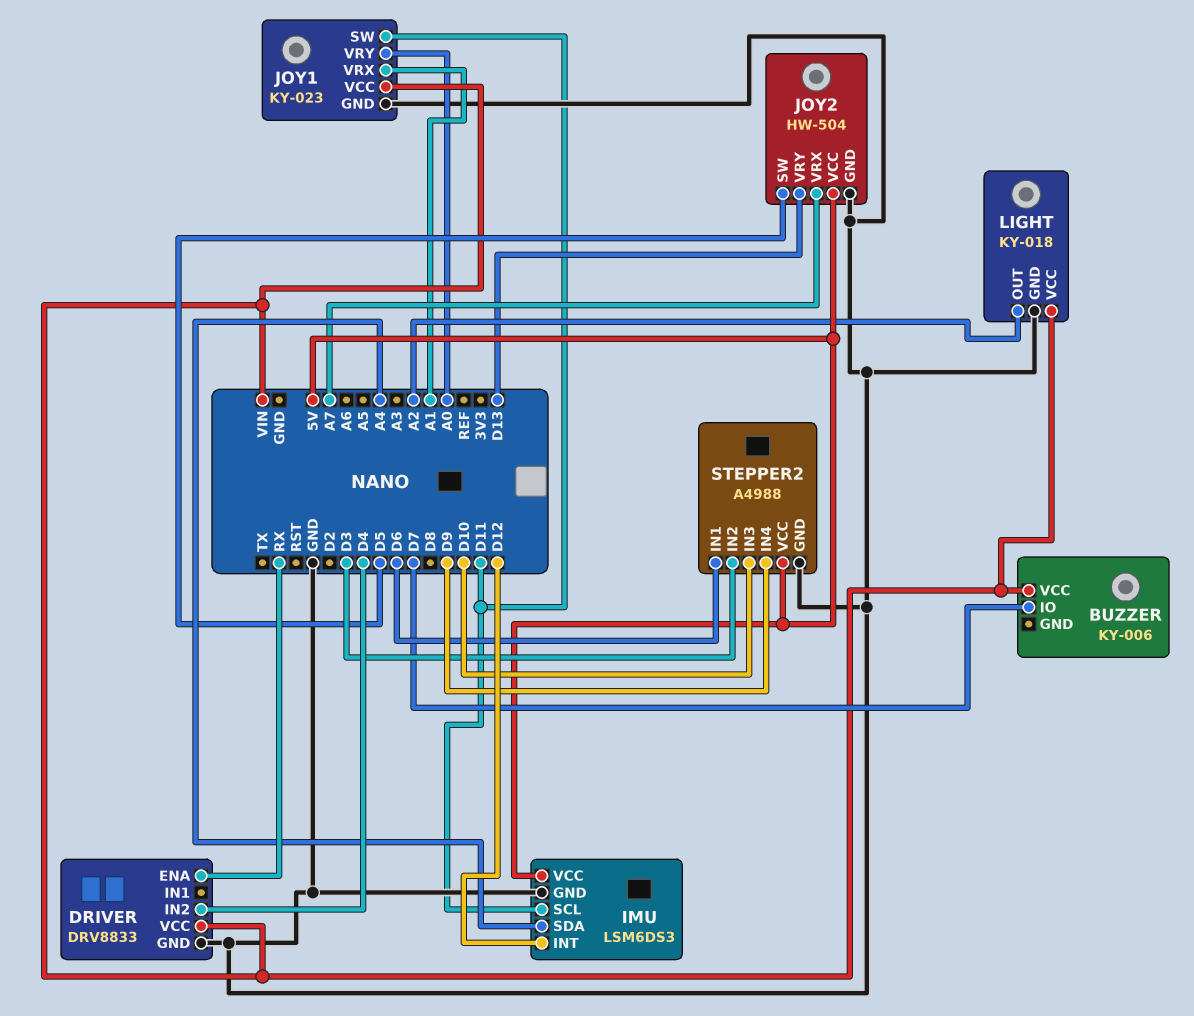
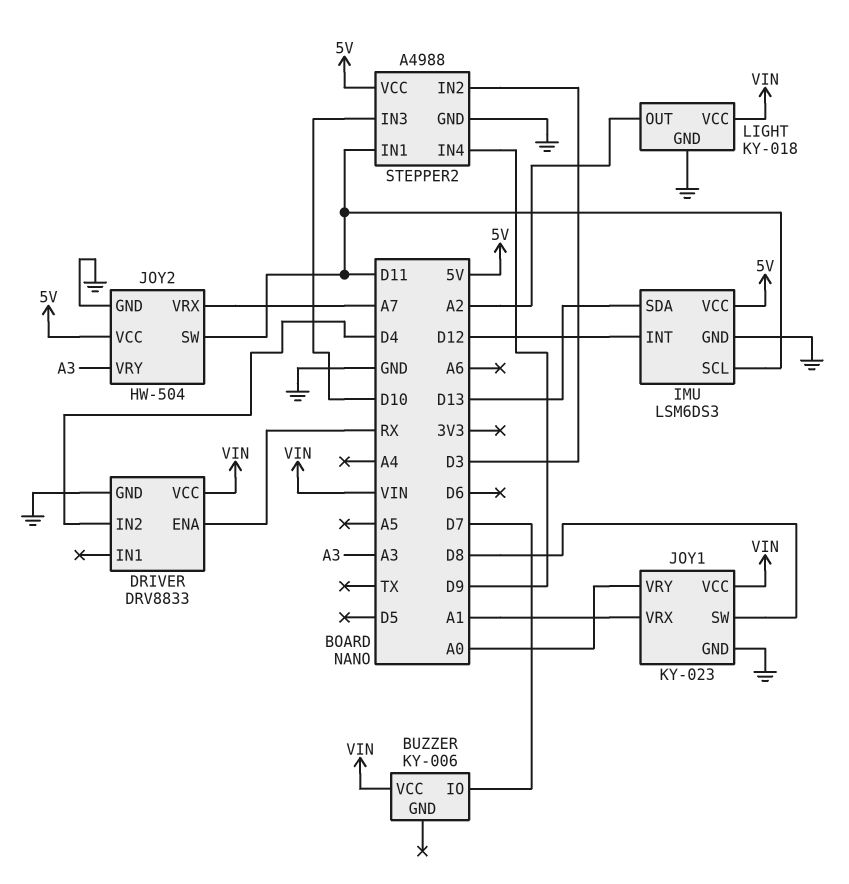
IMU pin SDA: A4 -> D13
JOY1 pin SW: D11 -> D8
JOY2 pin SW: D5 -> D11
JOY2 pin VRY: D13 -> A3
STEPPER2 pin IN1: D6 -> D11

